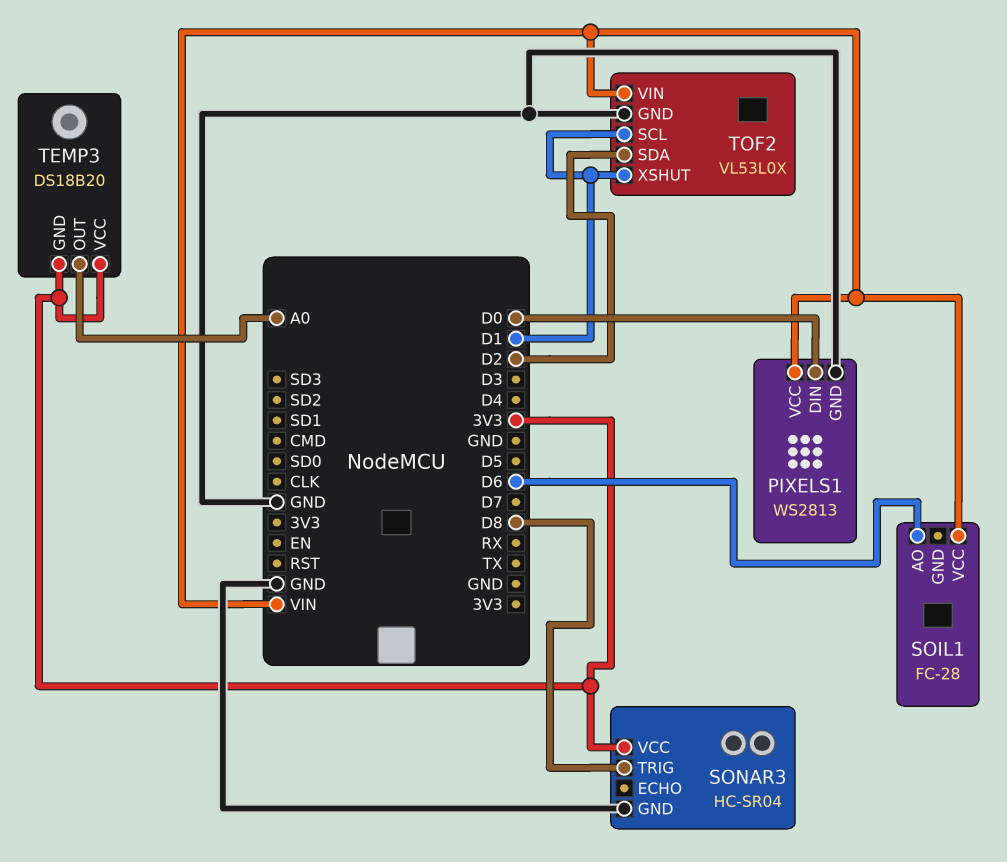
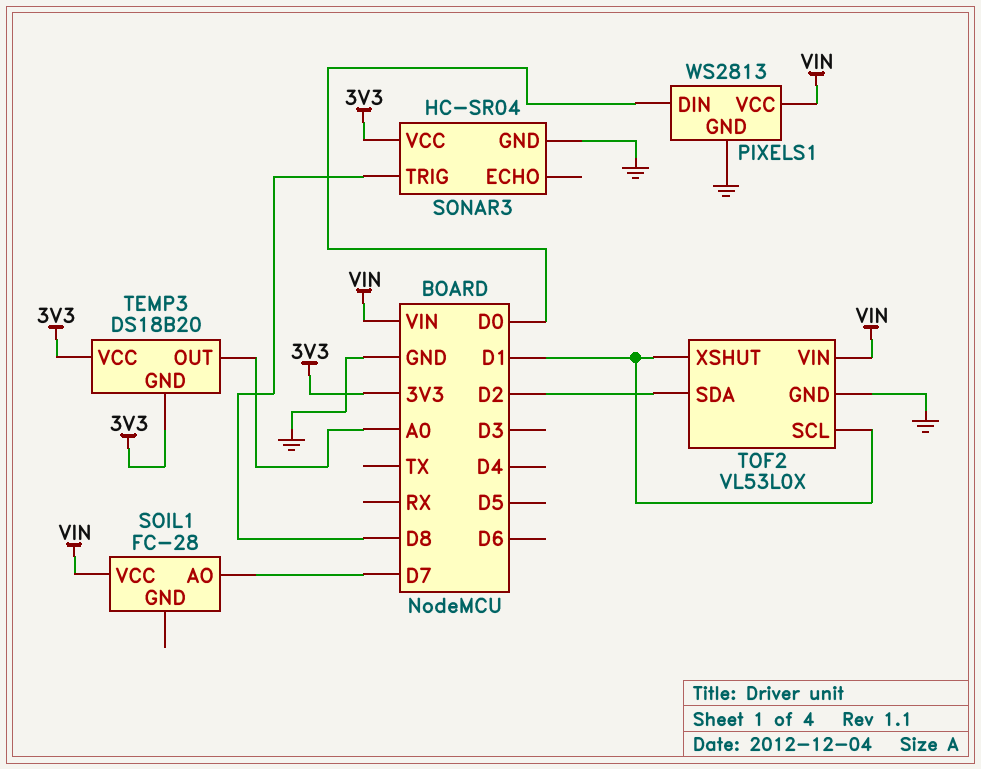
SOIL1 pin AO: D6 -> D7

